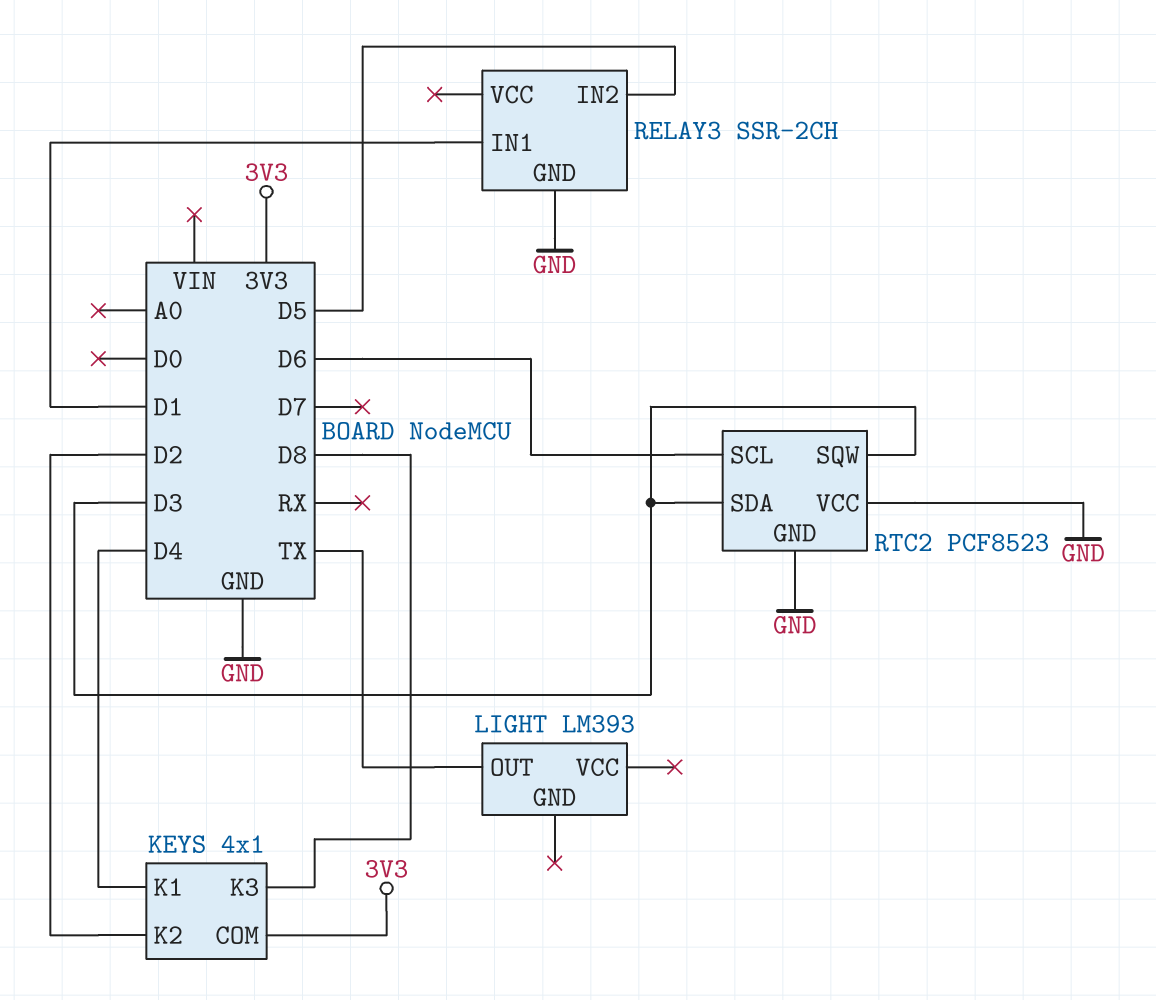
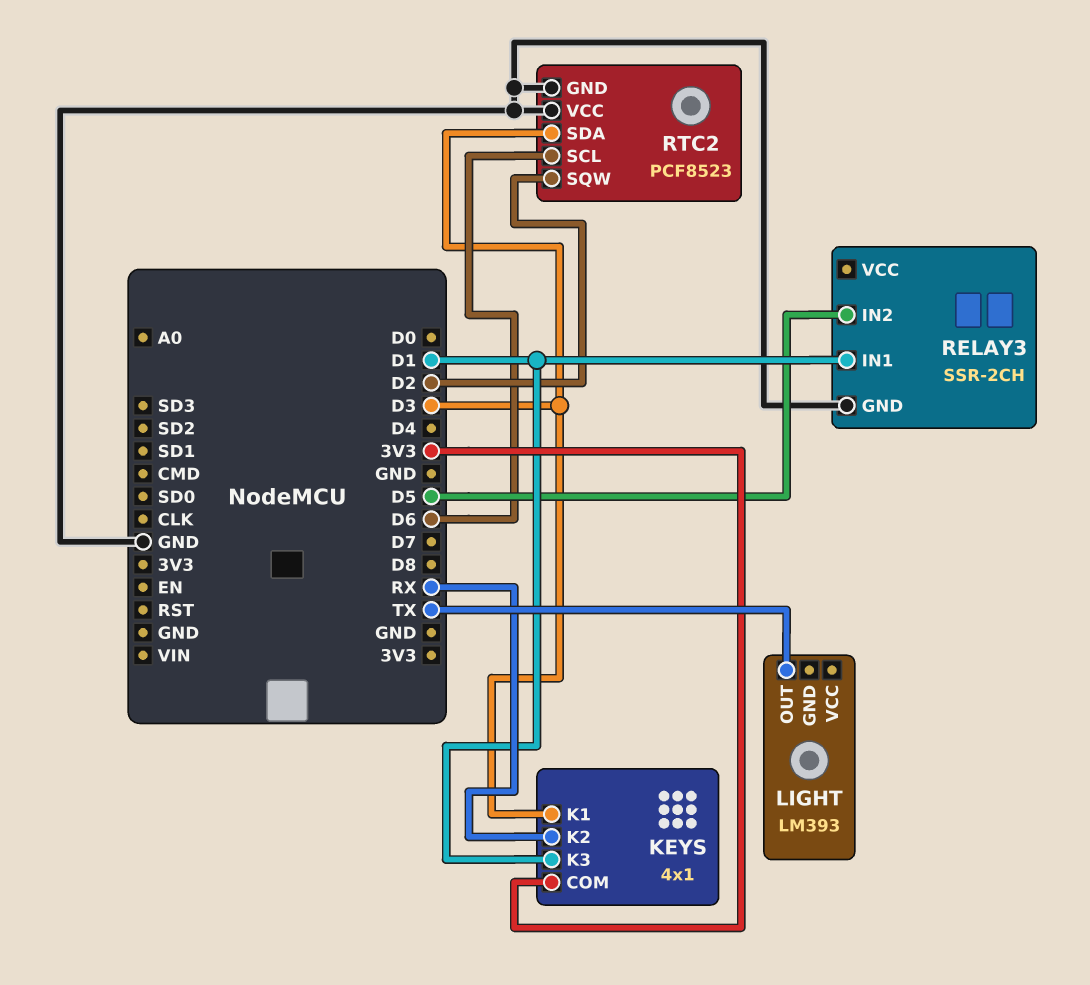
KEYS pin K1: D4 -> D3
KEYS pin K2: D2 -> RX
KEYS pin K3: D8 -> D1
RTC2 pin SQW: D3 -> D2

